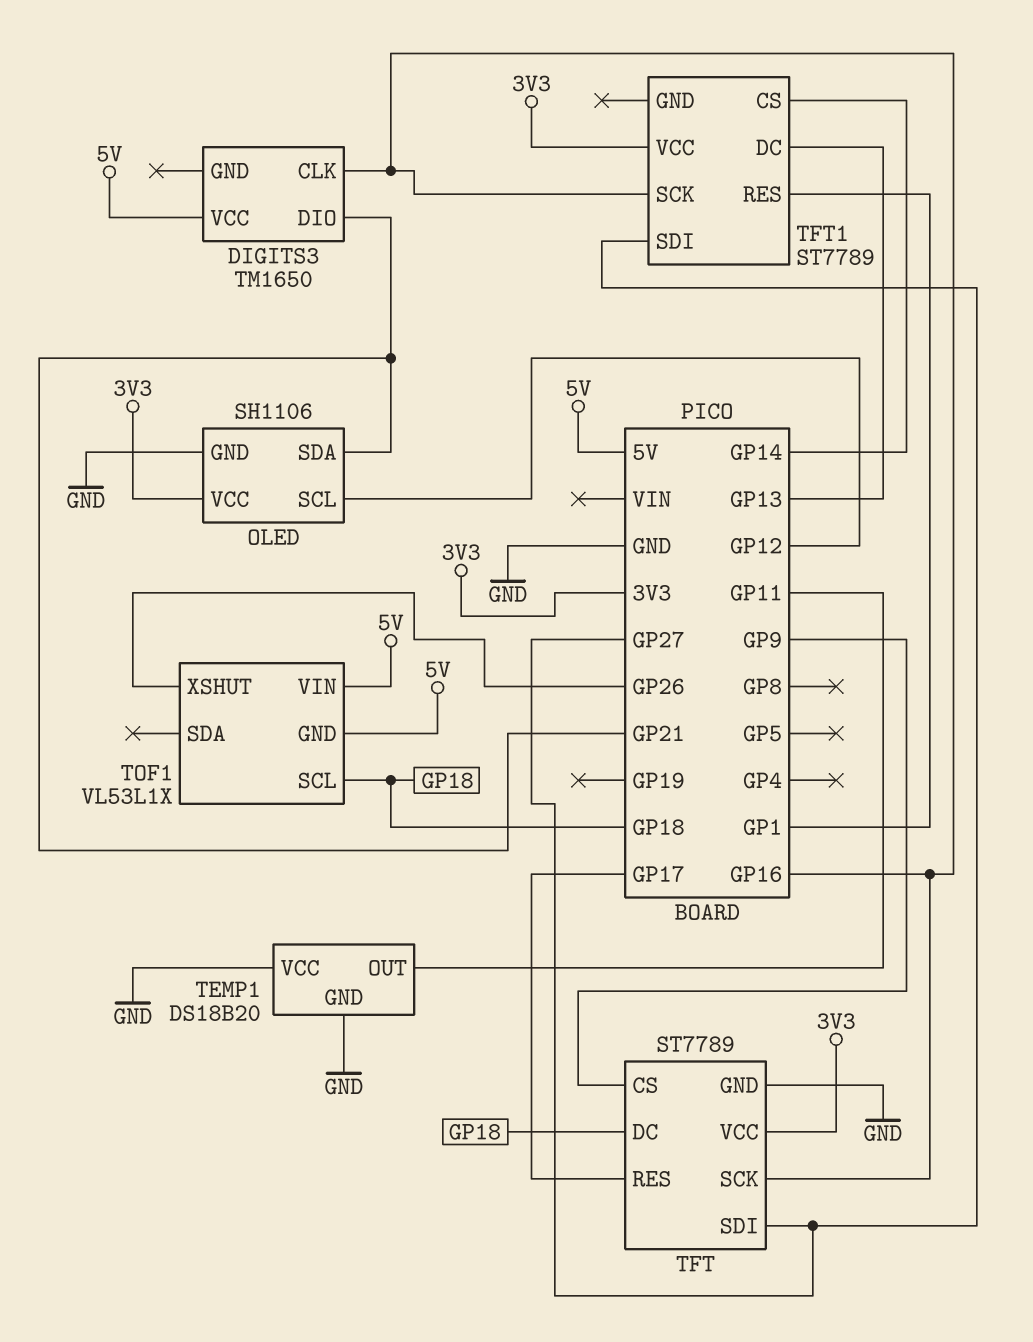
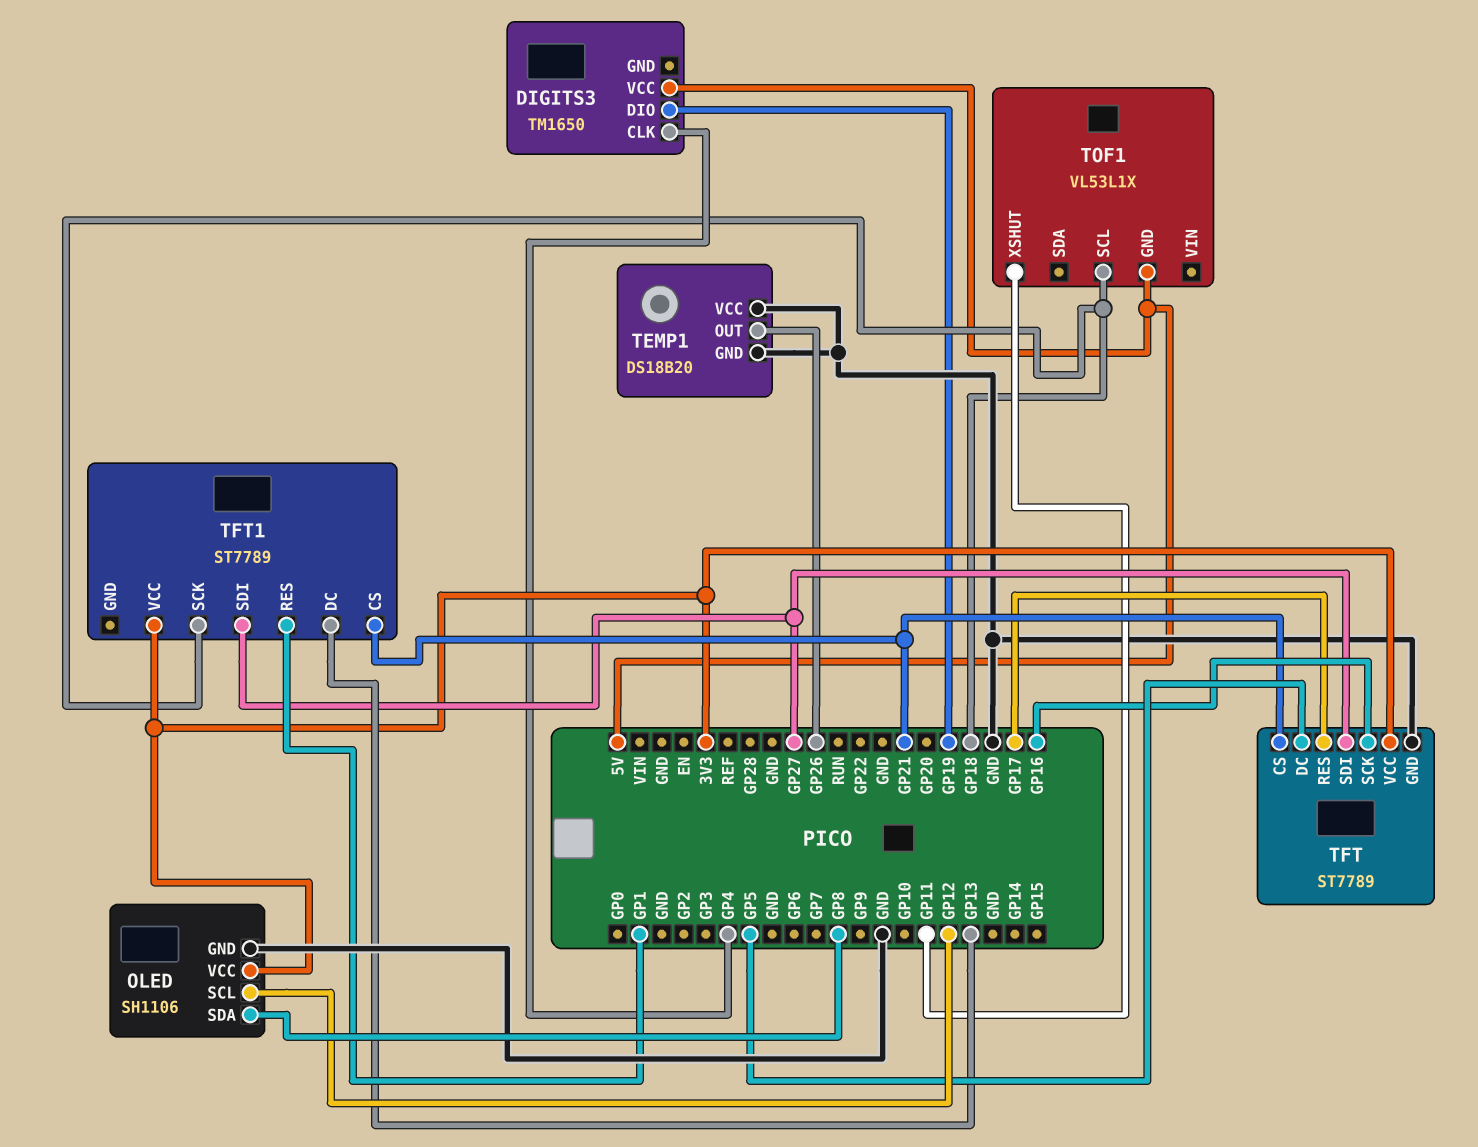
DIGITS3 pin CLK: GP16 -> GP4
DIGITS3 pin DIO: GP21 -> GP19
OLED pin SDA: GP21 -> GP8
TEMP1 pin OUT: GP11 -> GP26
TFT pin CS: GP9 -> GP21
TFT pin DC: GP18 -> GP5
TFT1 pin CS: GP14 -> GP21
TFT1 pin SCK: GP16 -> GP18
TOF1 pin VIN: 5V -> none
TOF1 pin XSHUT: GP26 -> GP11

